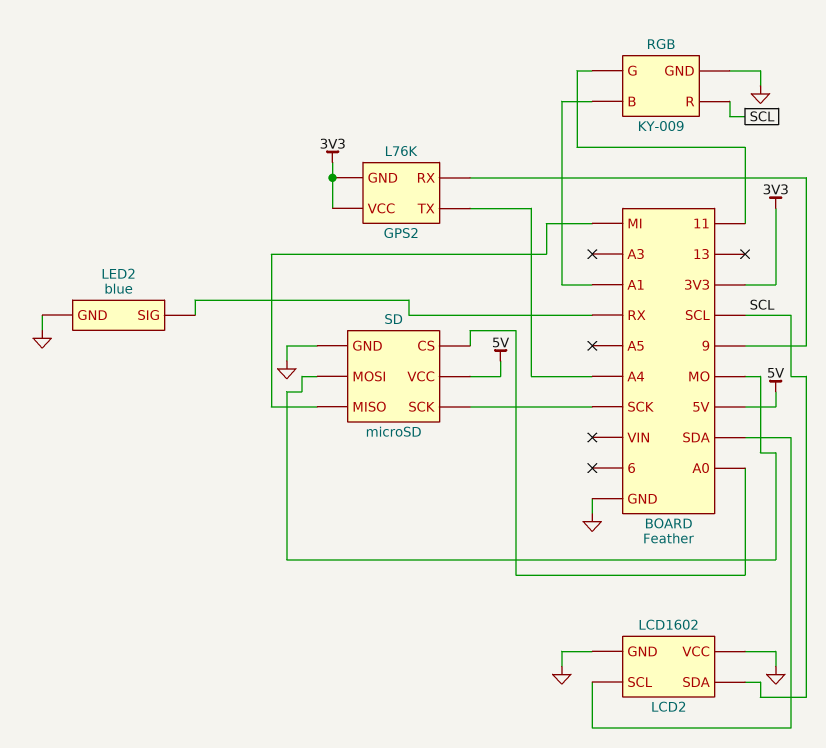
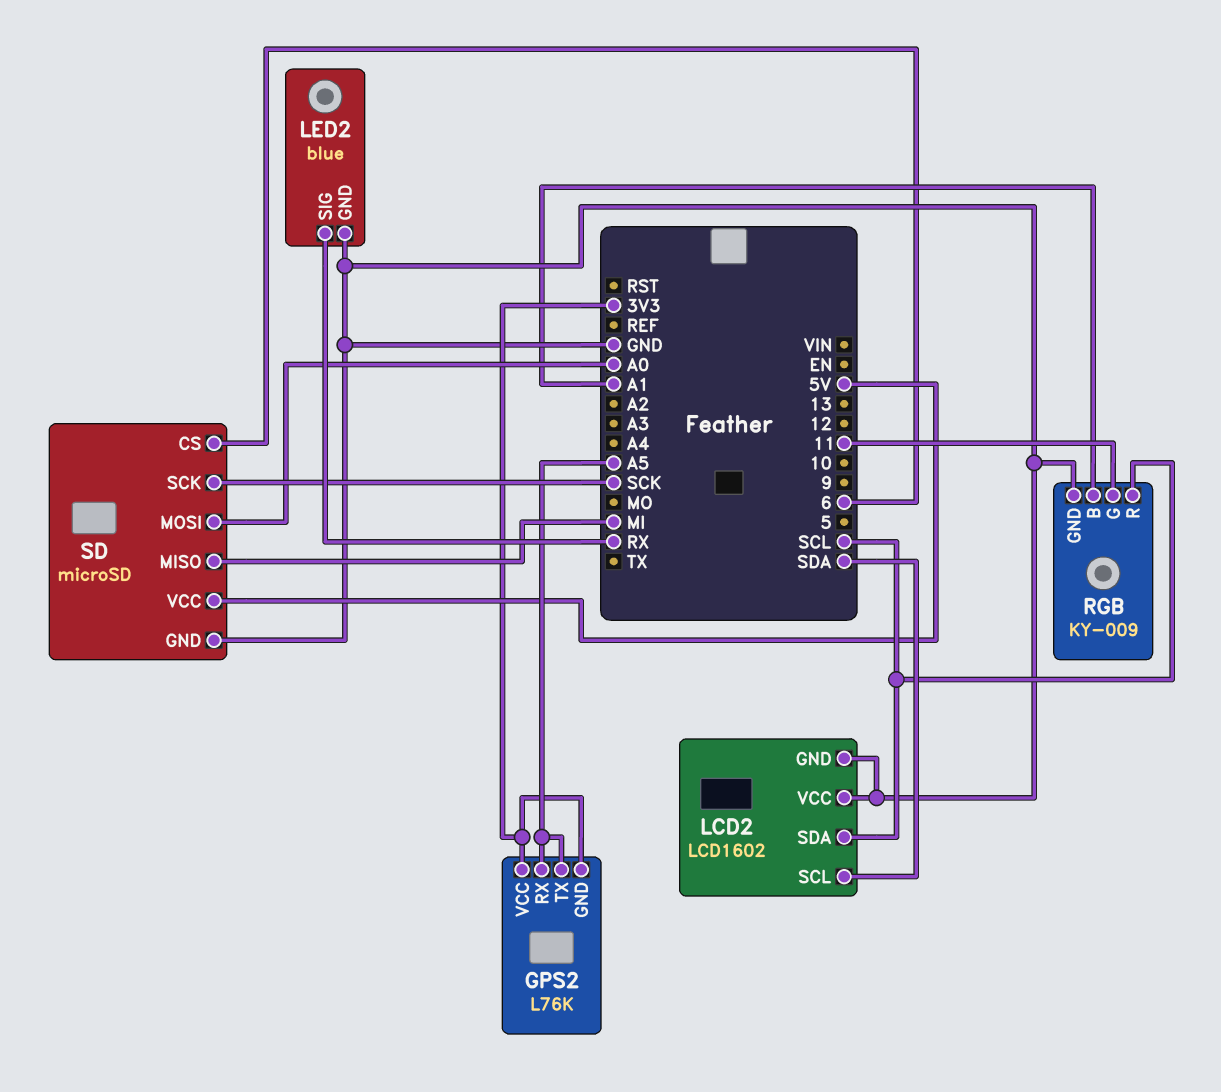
GPS2 pin RX: 9 -> A5
GPS2 pin TX: A4 -> A5
SD pin CS: A0 -> 6
SD pin MOSI: MO -> A0

